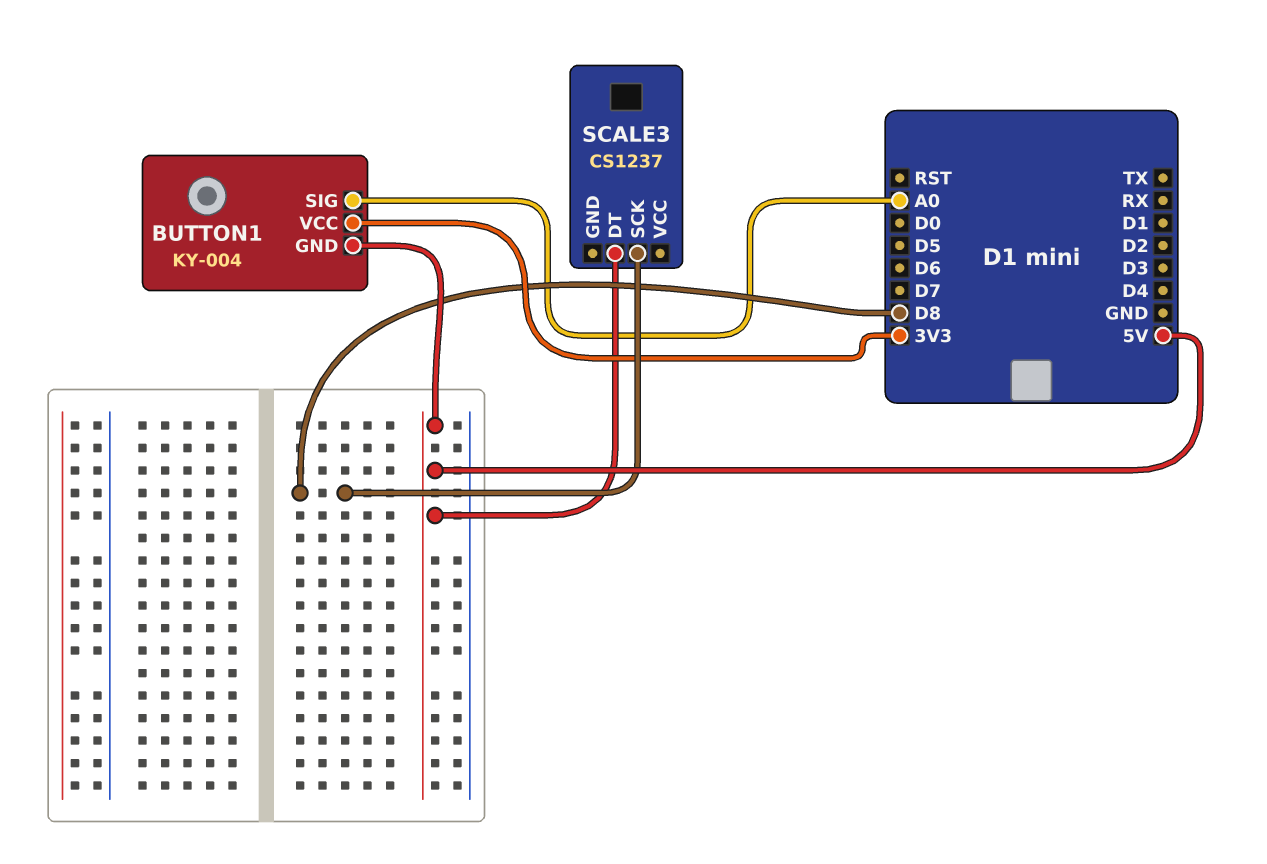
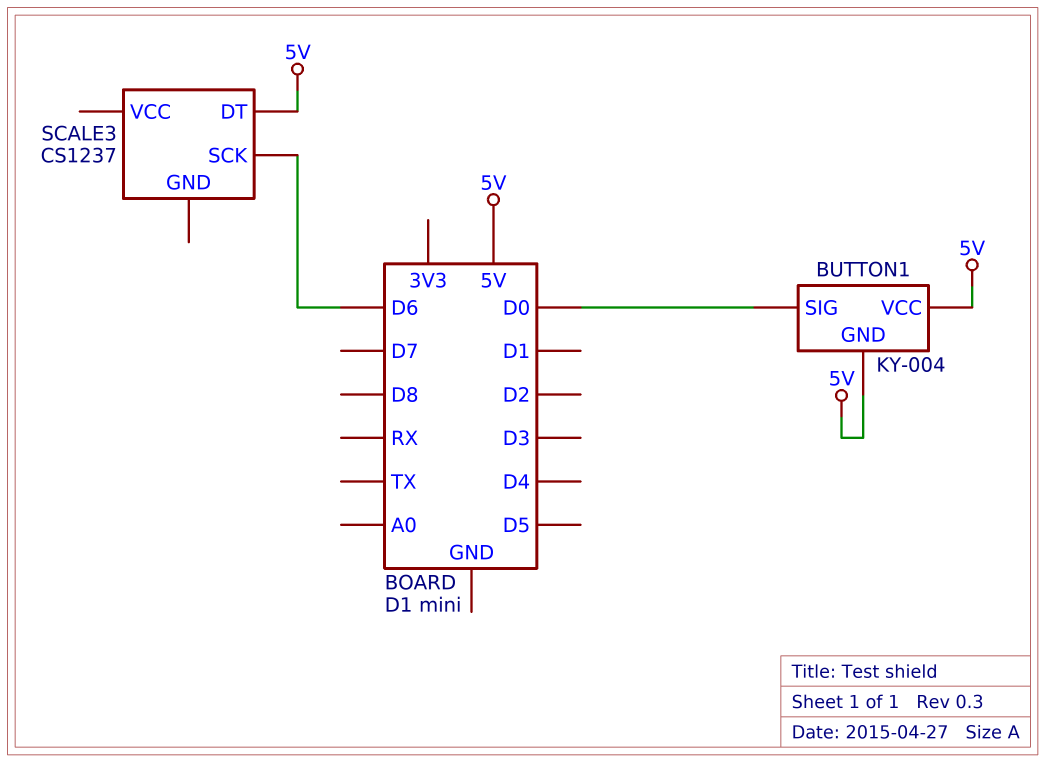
BUTTON1 pin SIG: A0 -> D0
BUTTON1 pin VCC: 3V3 -> 5V
SCALE3 pin SCK: D8 -> D6

